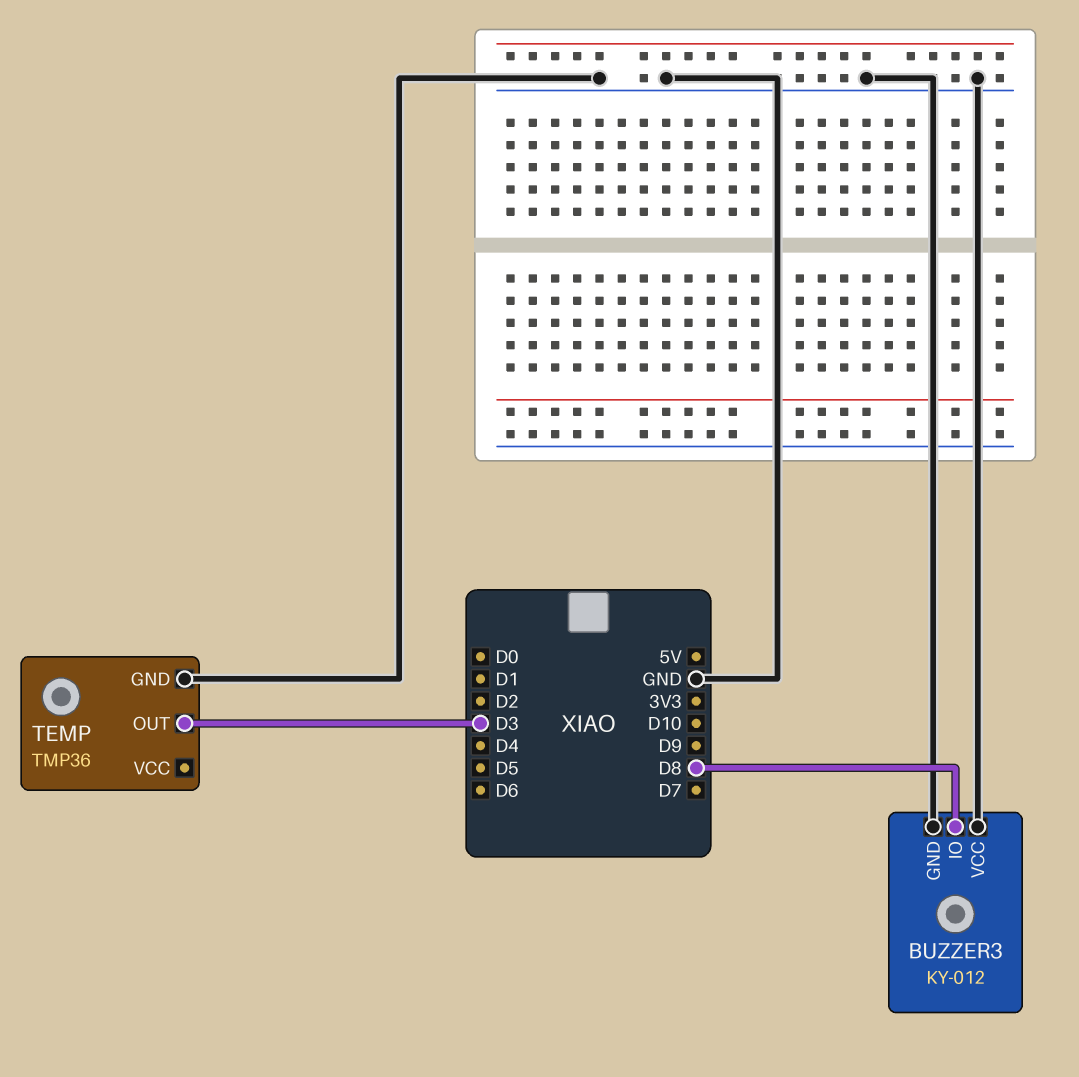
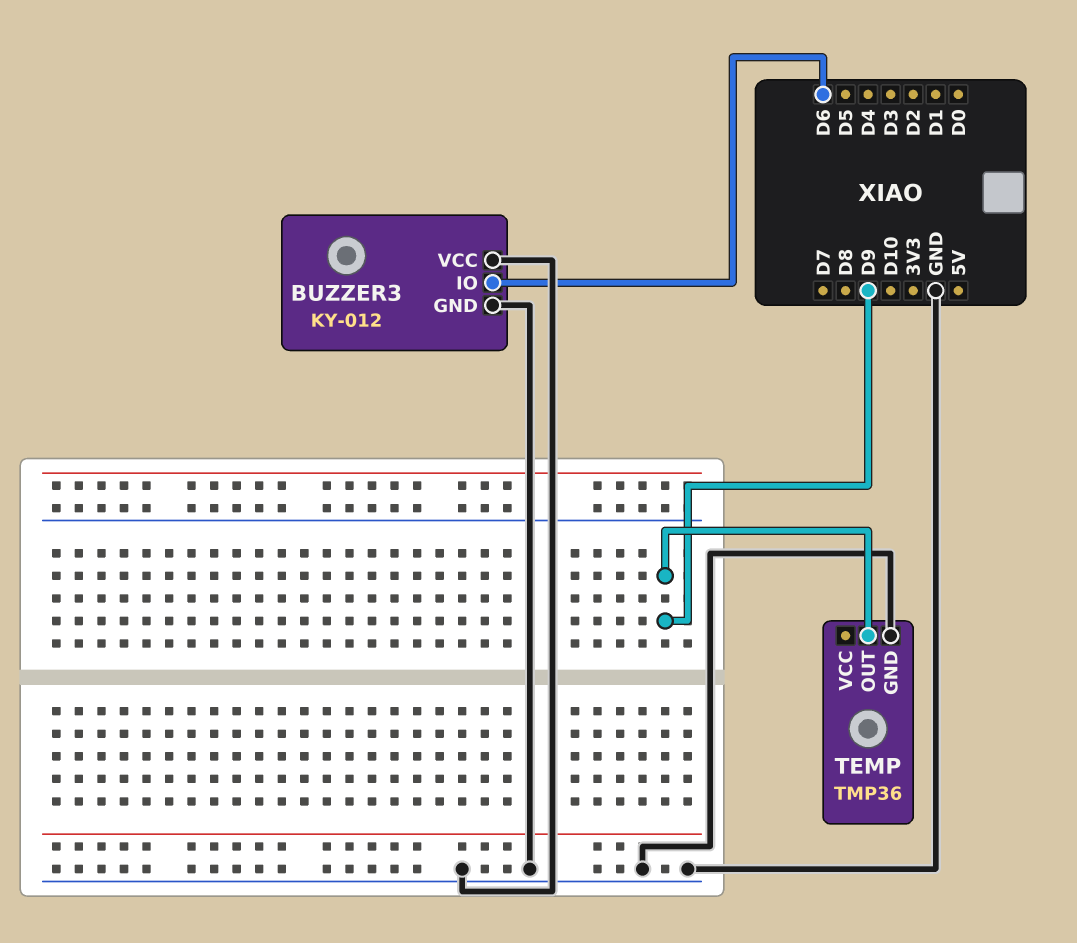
BUZZER3 pin IO: D8 -> D6
TEMP pin OUT: D3 -> D9

